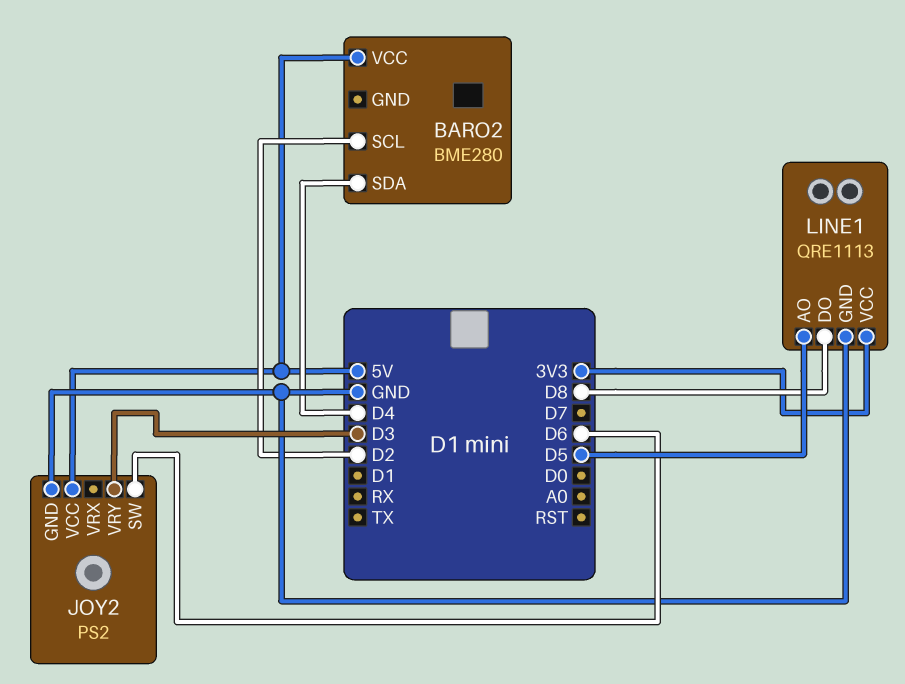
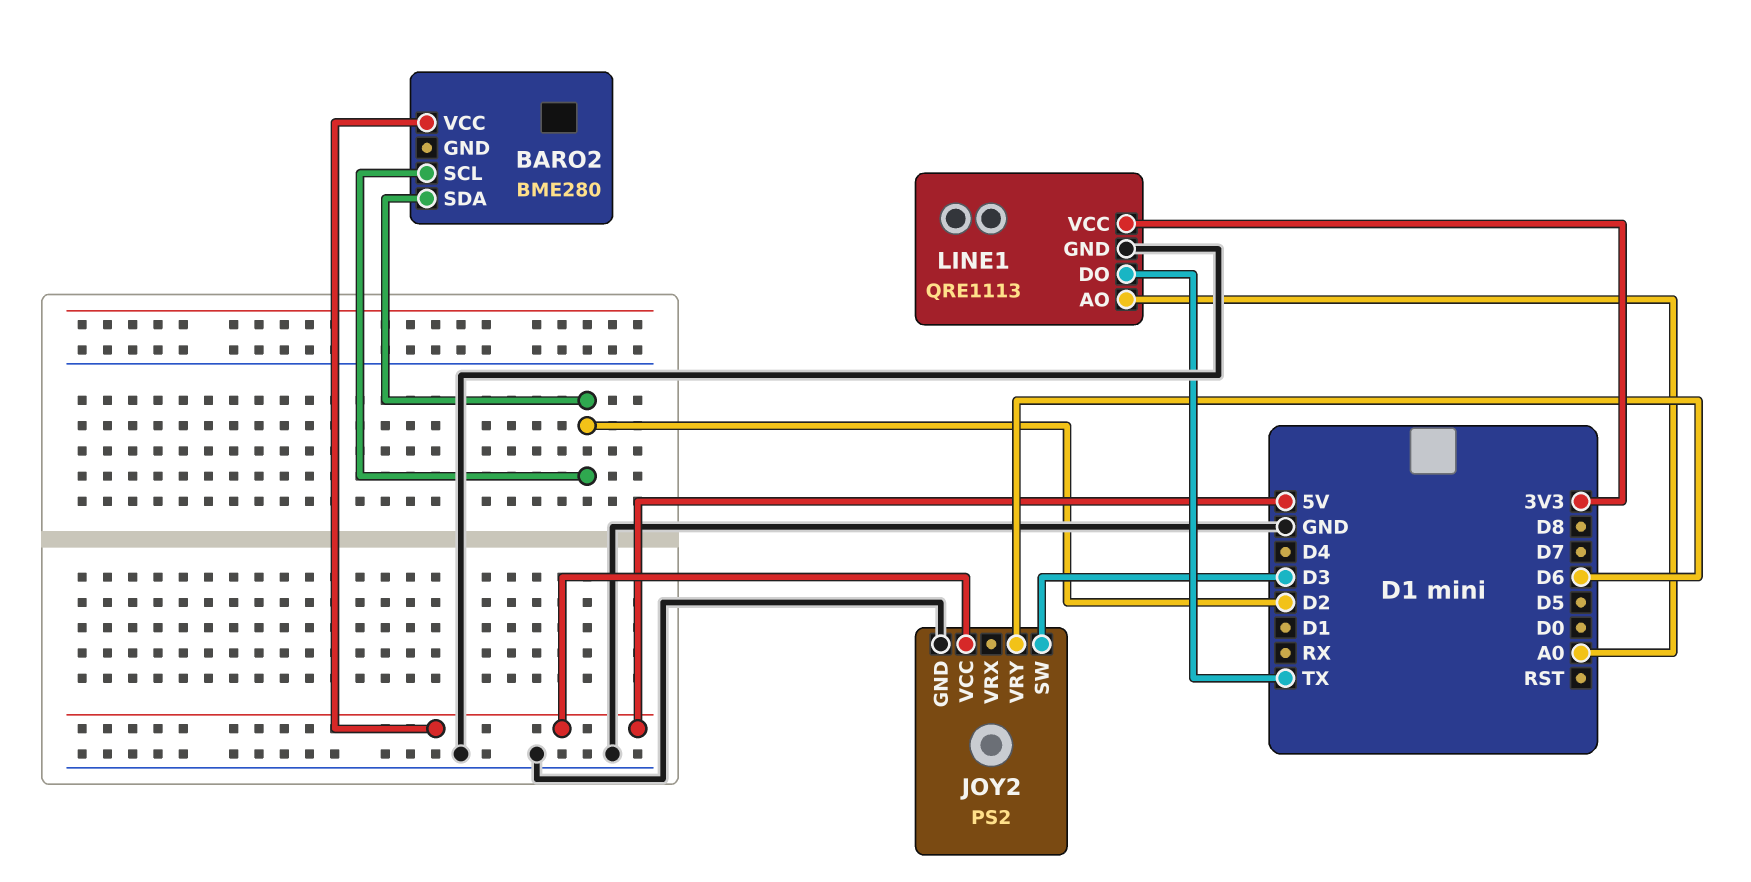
BARO2 pin SDA: D4 -> D2
JOY2 pin SW: D6 -> D3
JOY2 pin VRY: D3 -> D6
LINE1 pin AO: D5 -> A0
LINE1 pin DO: D8 -> TX

